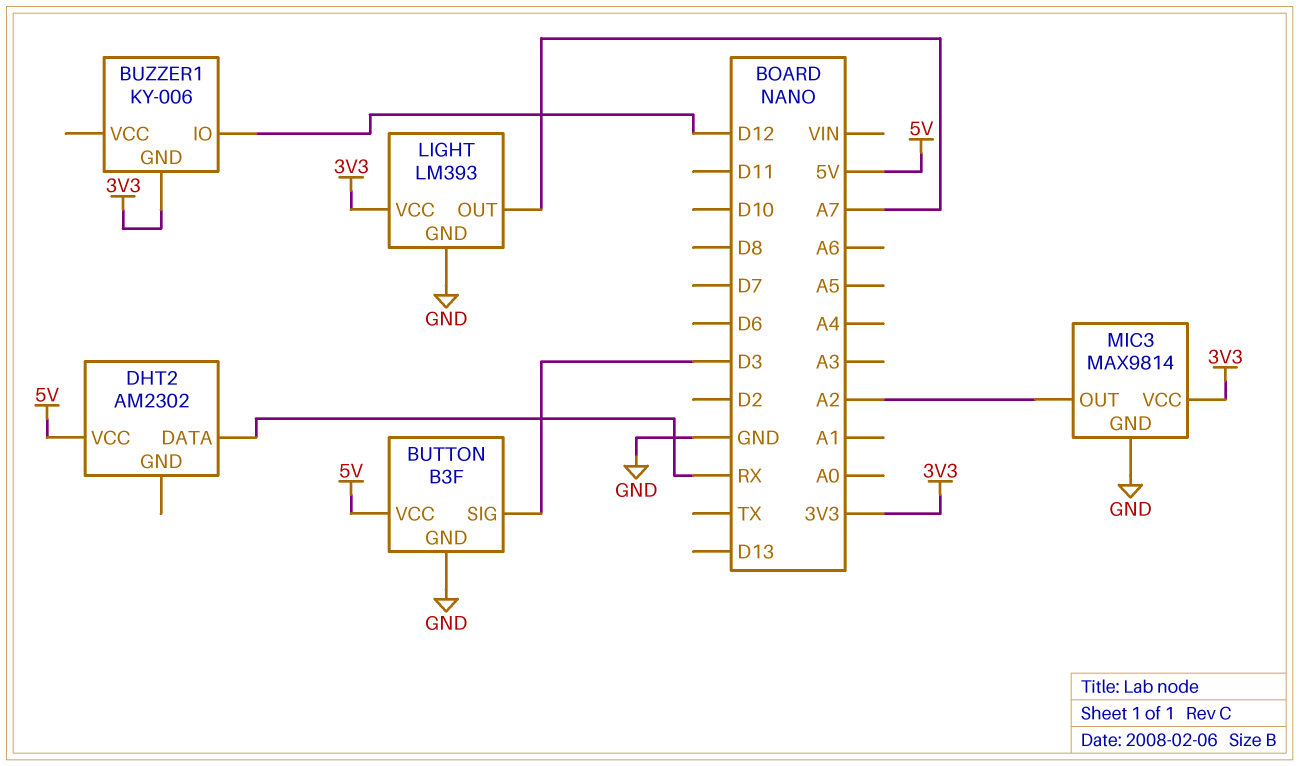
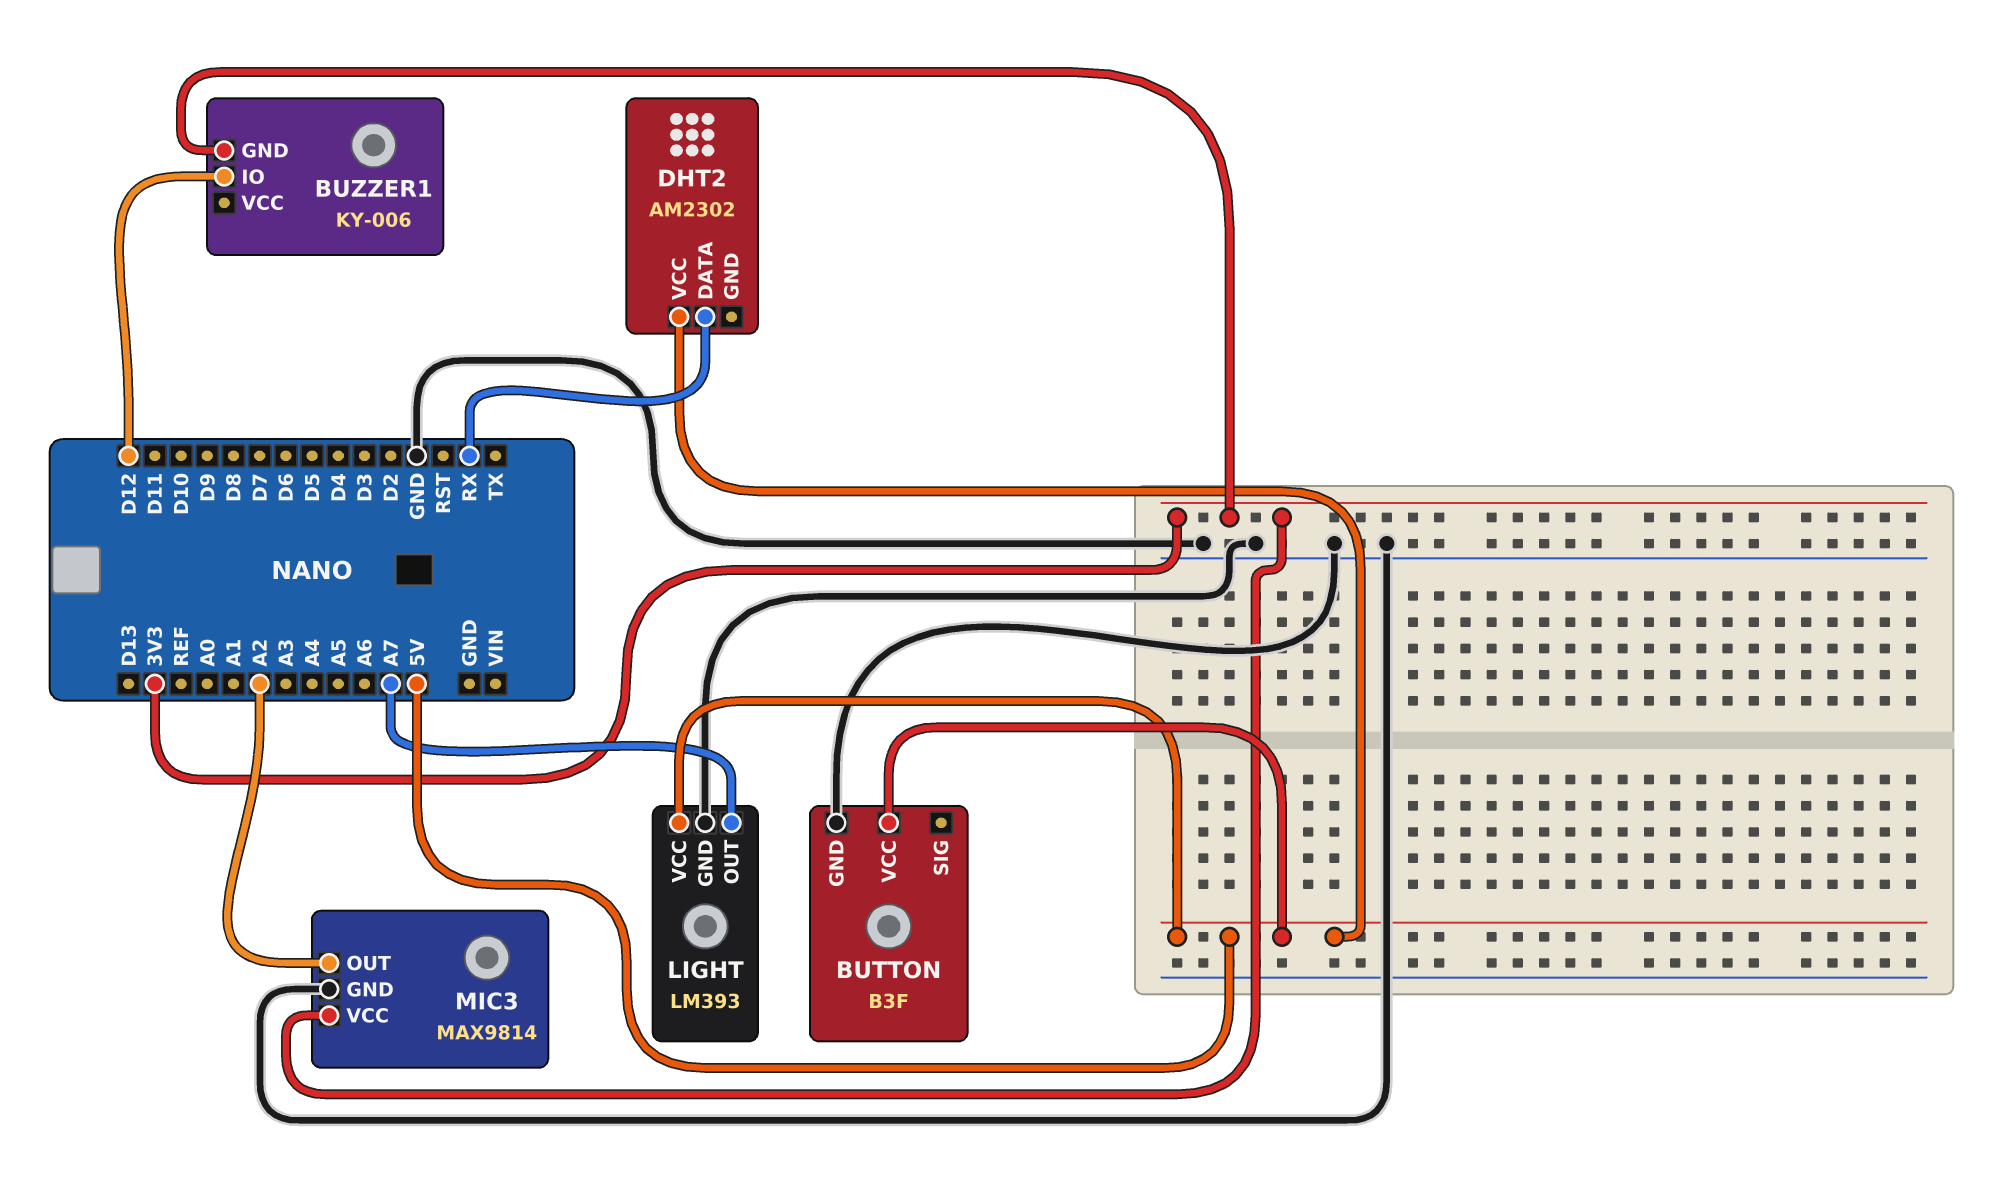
BUTTON pin SIG: D3 -> none
LIGHT pin VCC: 3V3 -> 5V

